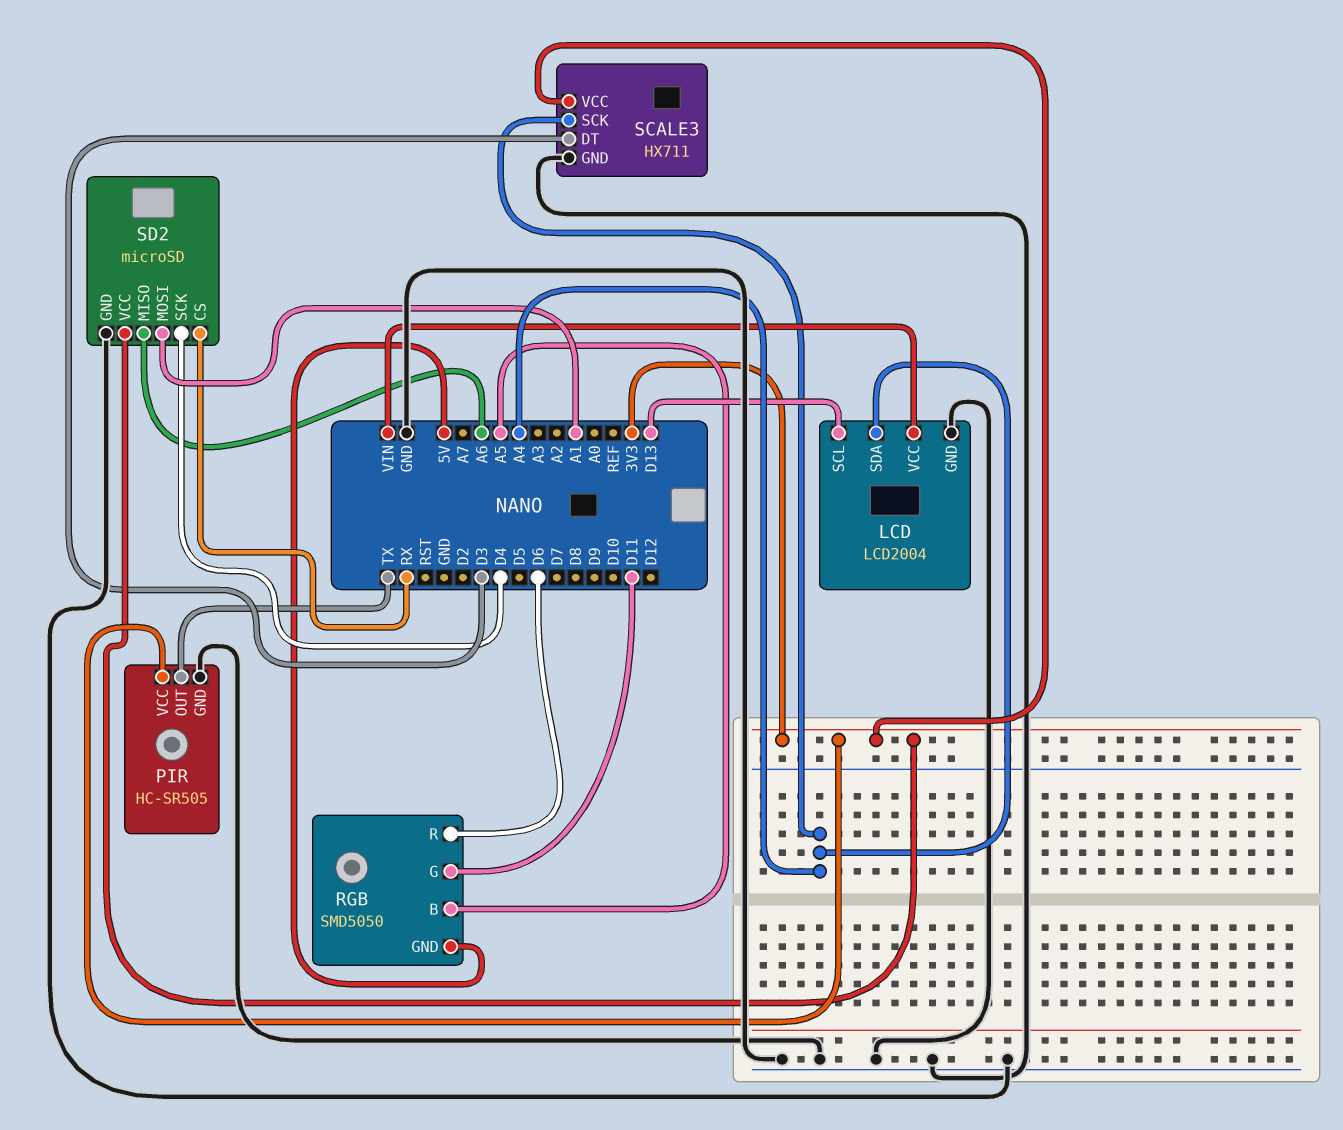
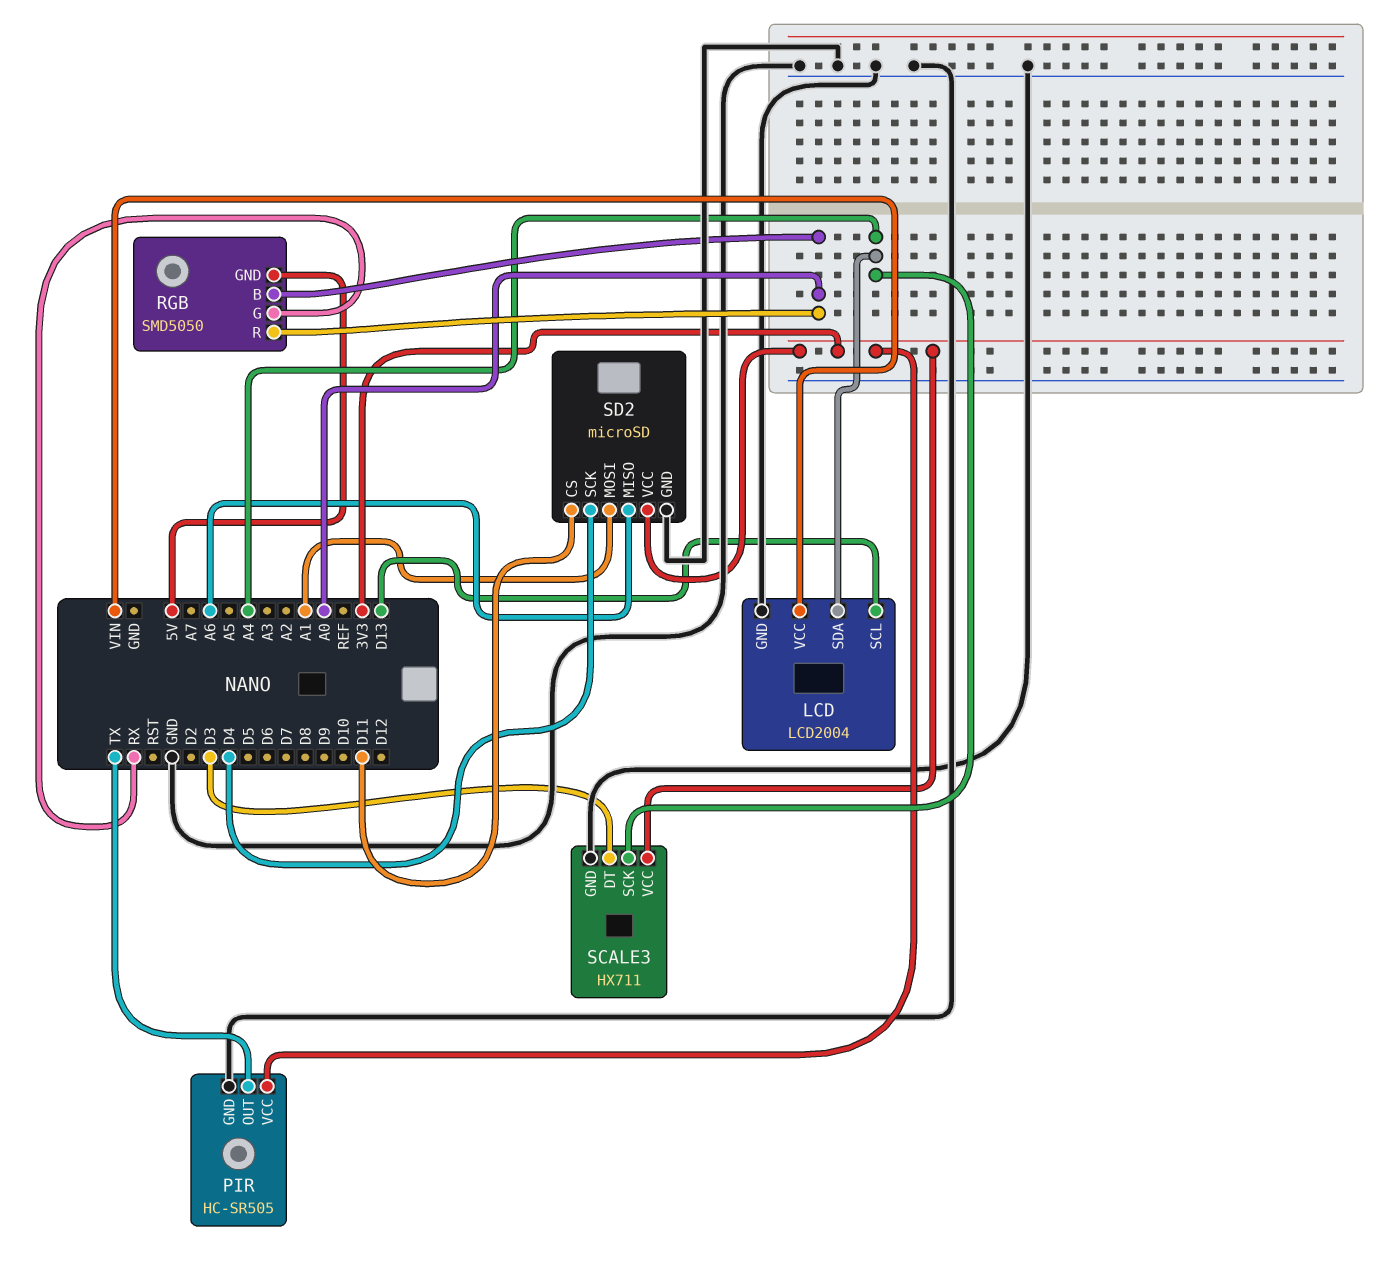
RGB pin B: A5 -> A0
RGB pin G: D11 -> RX
RGB pin R: D6 -> A0
SD2 pin CS: RX -> D11

